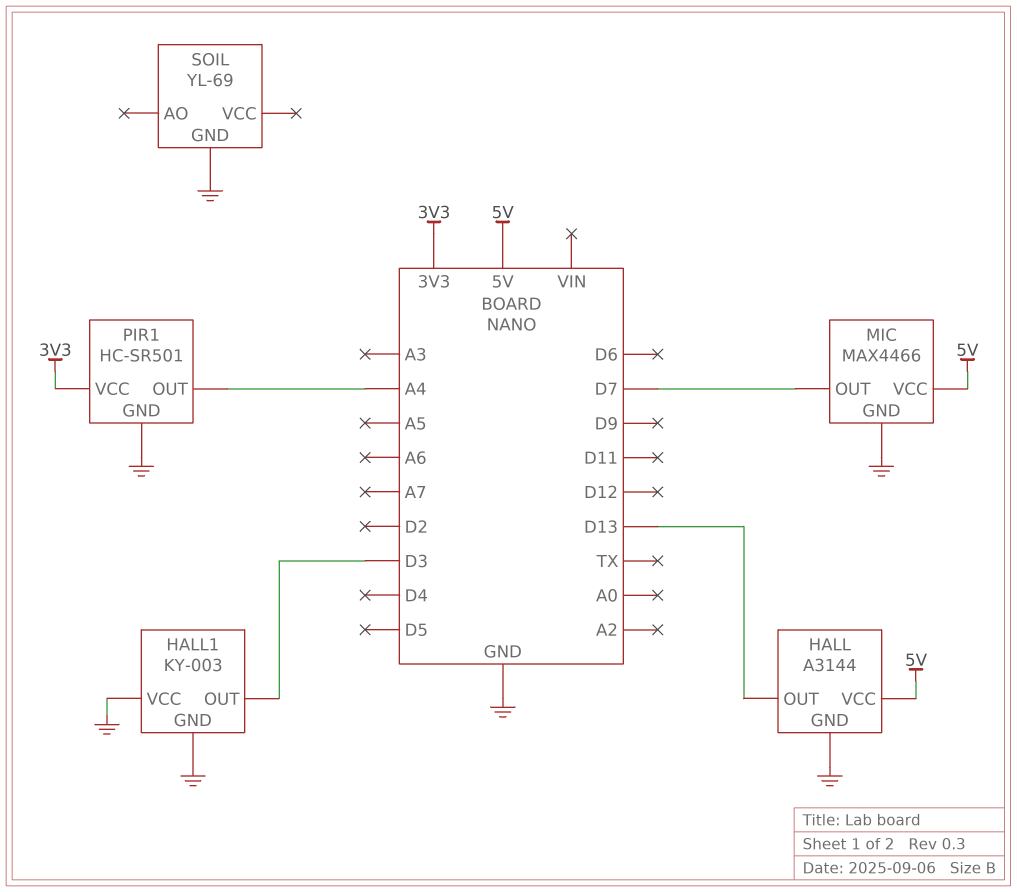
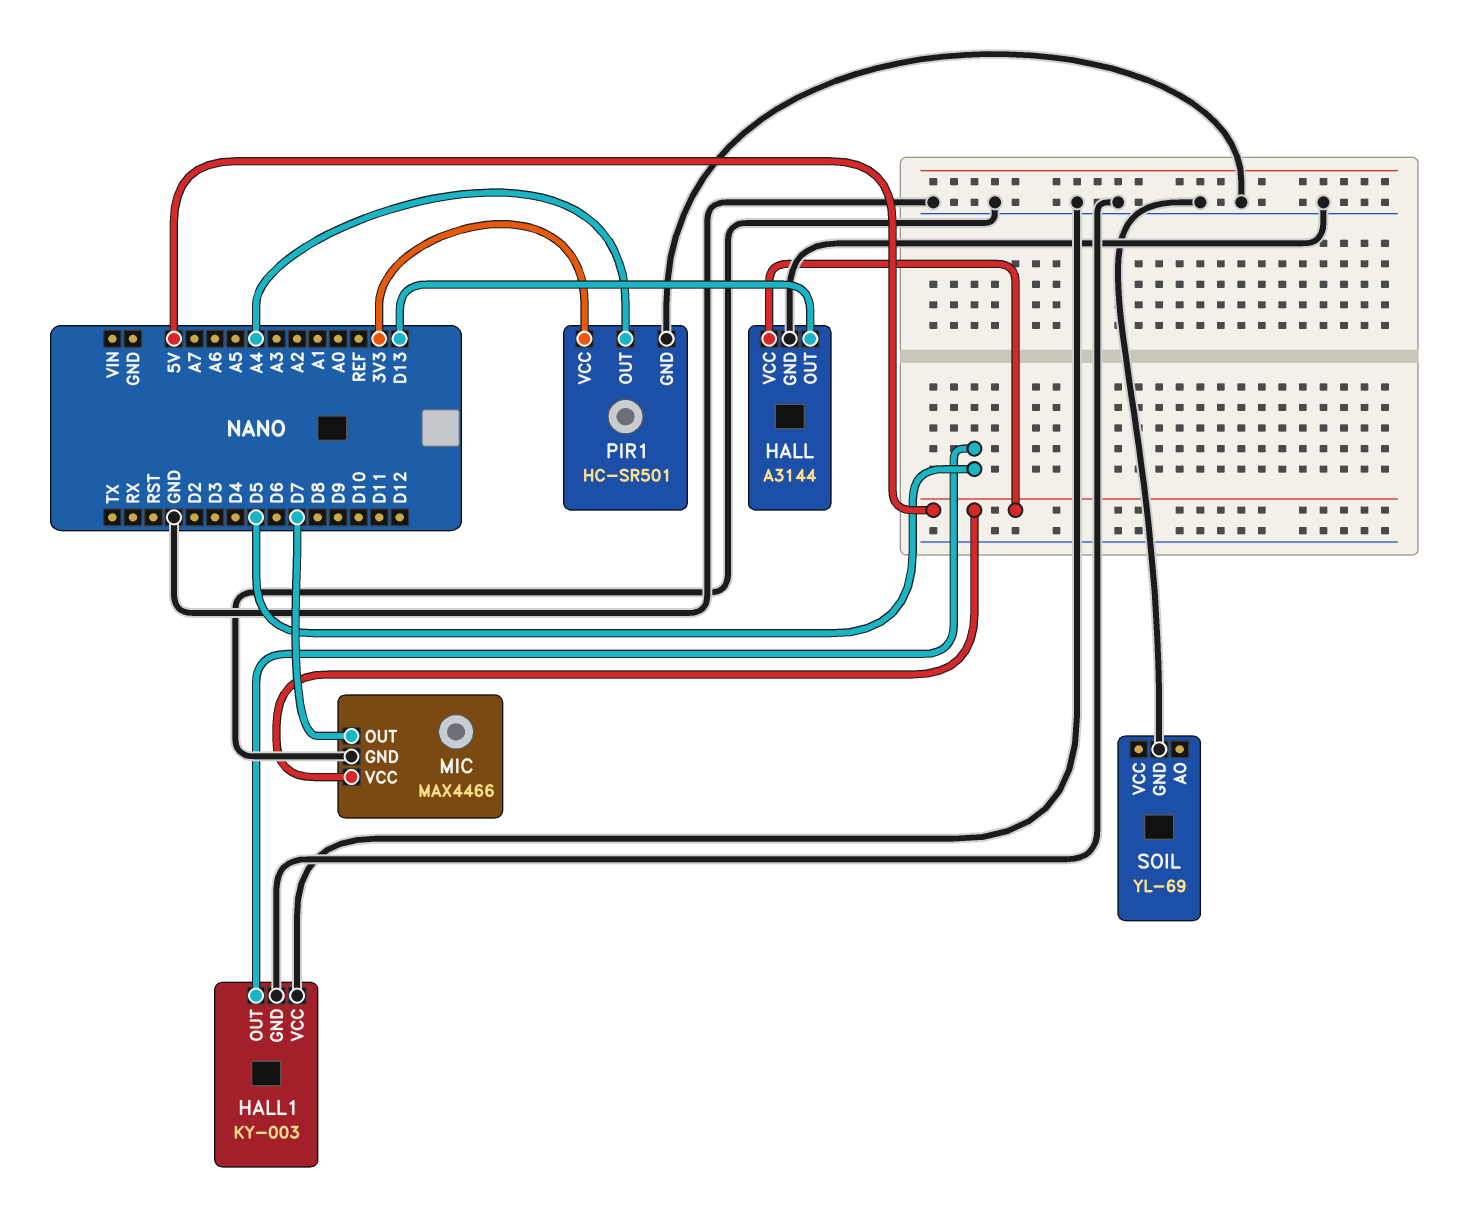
HALL1 pin OUT: D3 -> D5

